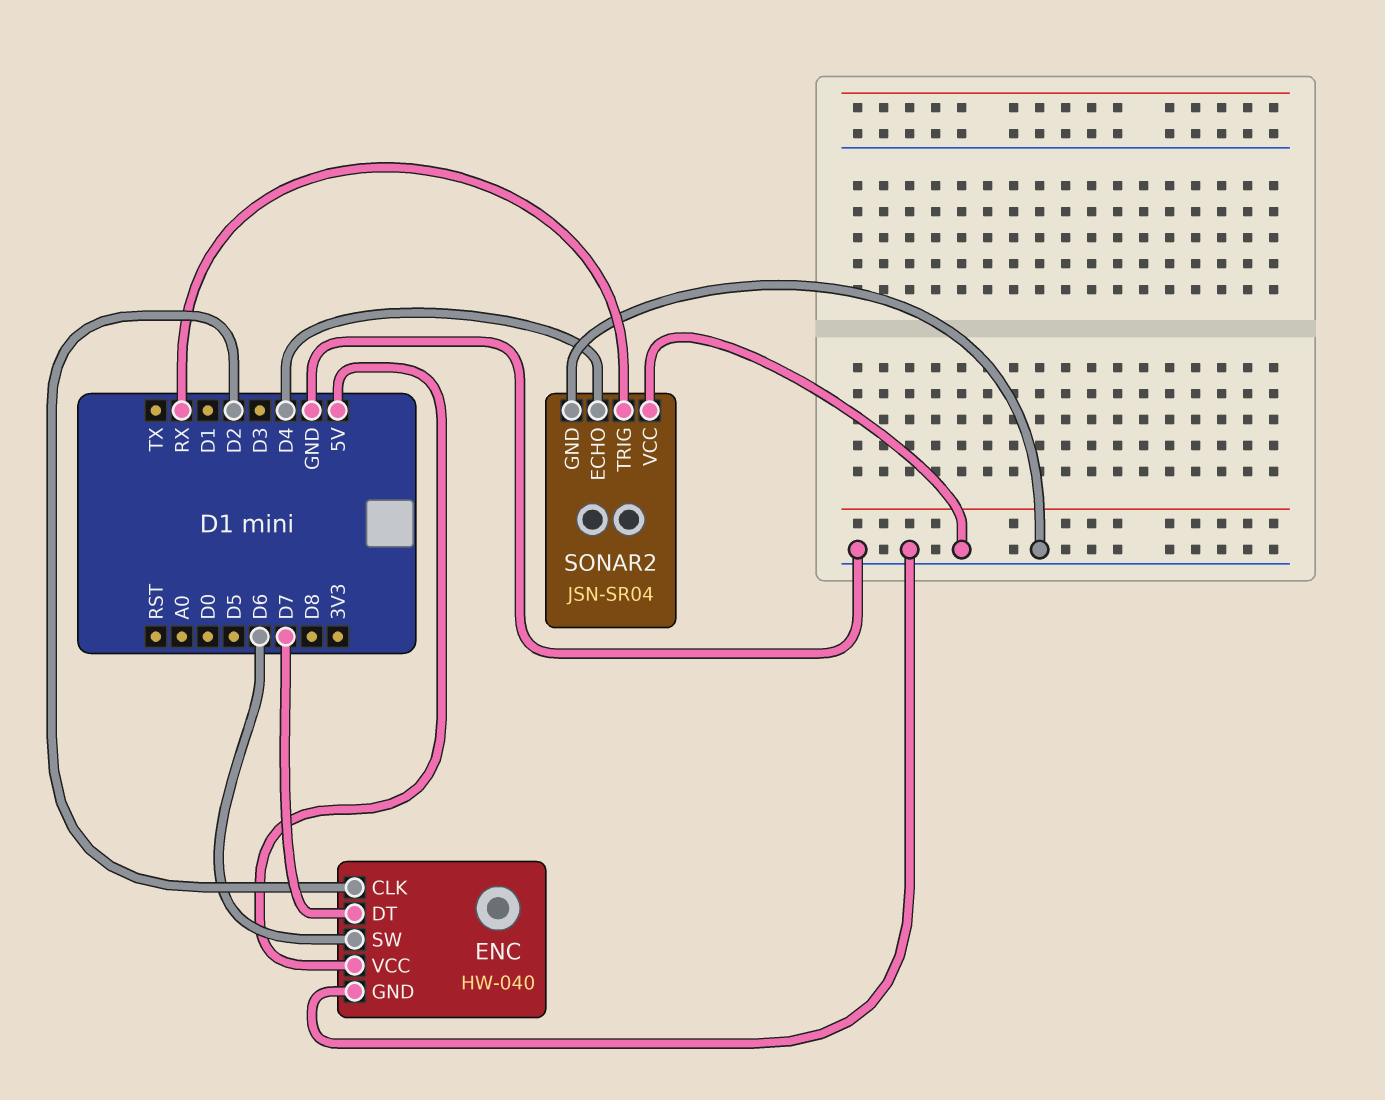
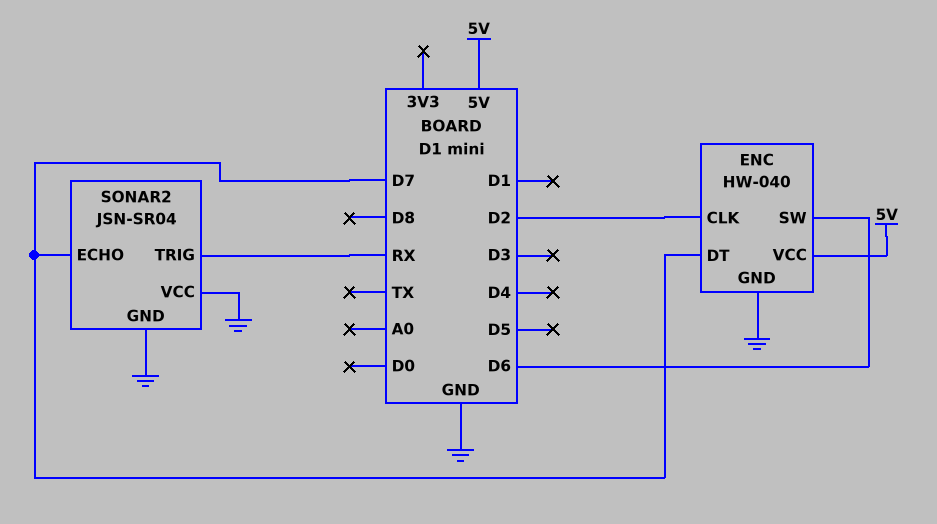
SONAR2 pin ECHO: D4 -> D7

